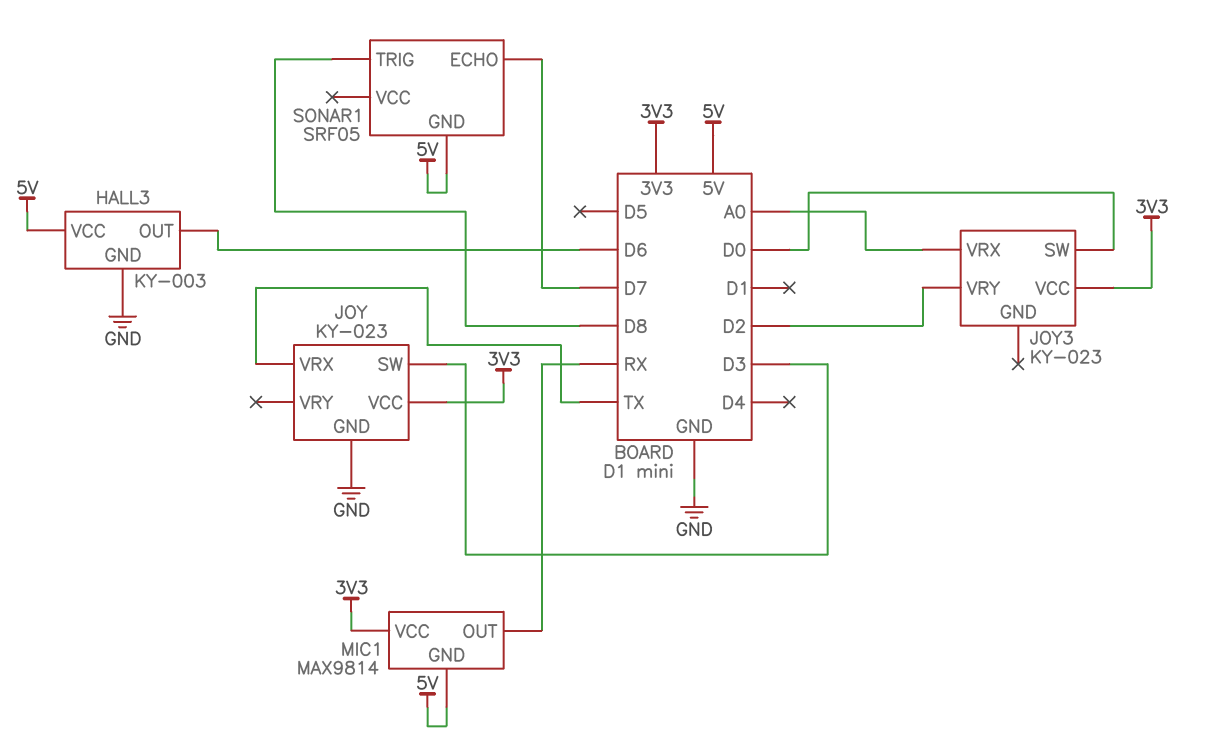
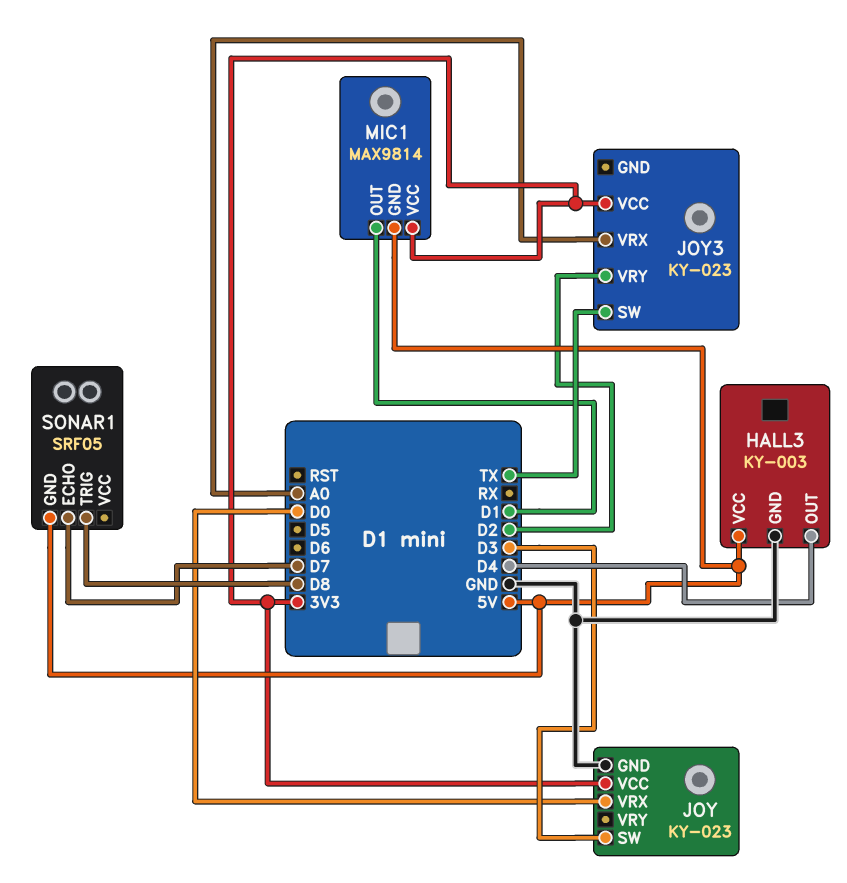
HALL3 pin OUT: D6 -> D4
JOY pin VRX: TX -> D0
JOY3 pin SW: D0 -> TX
MIC1 pin OUT: RX -> D1

